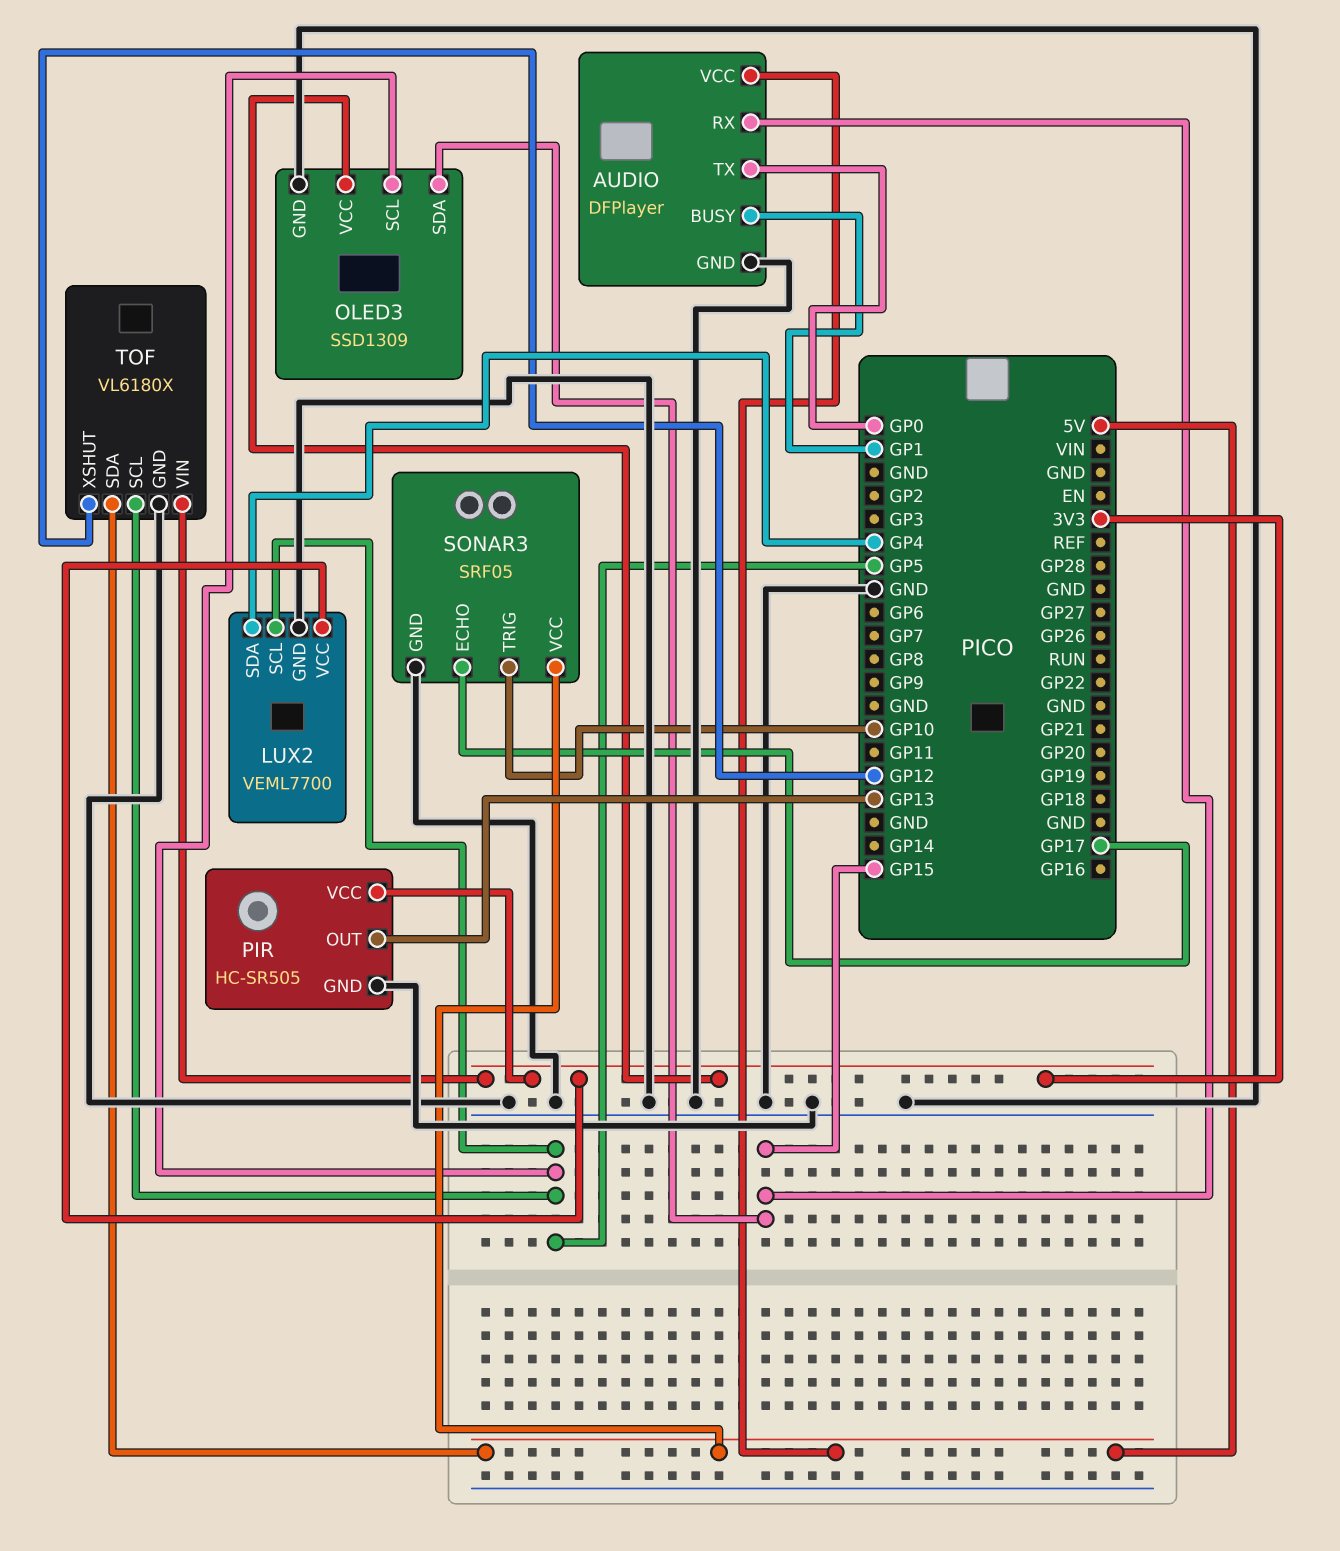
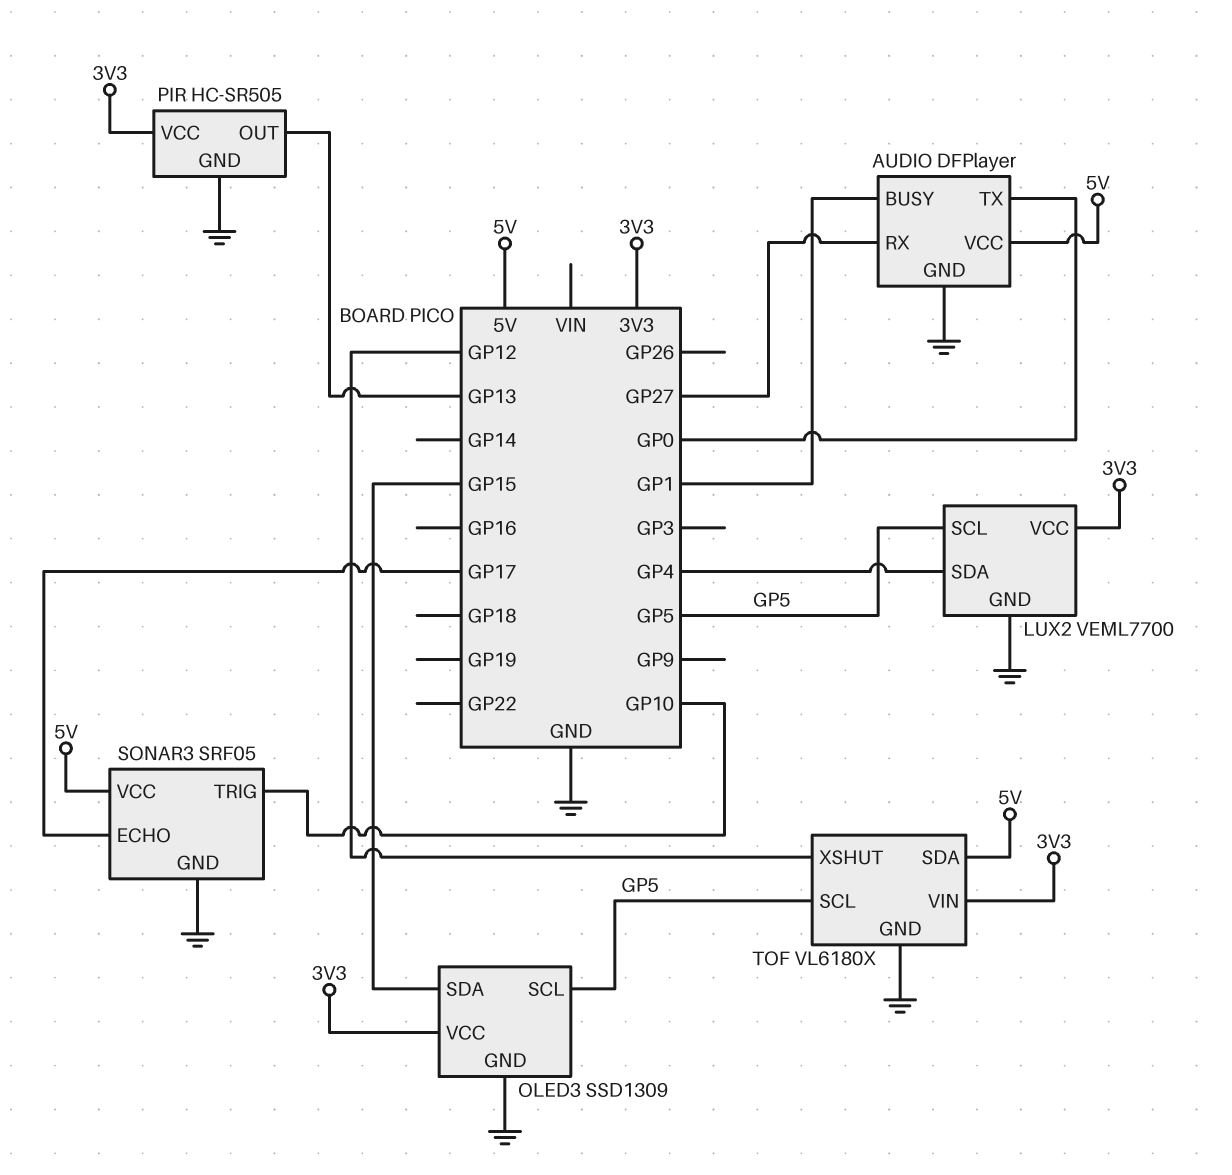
AUDIO pin RX: GP15 -> GP27

